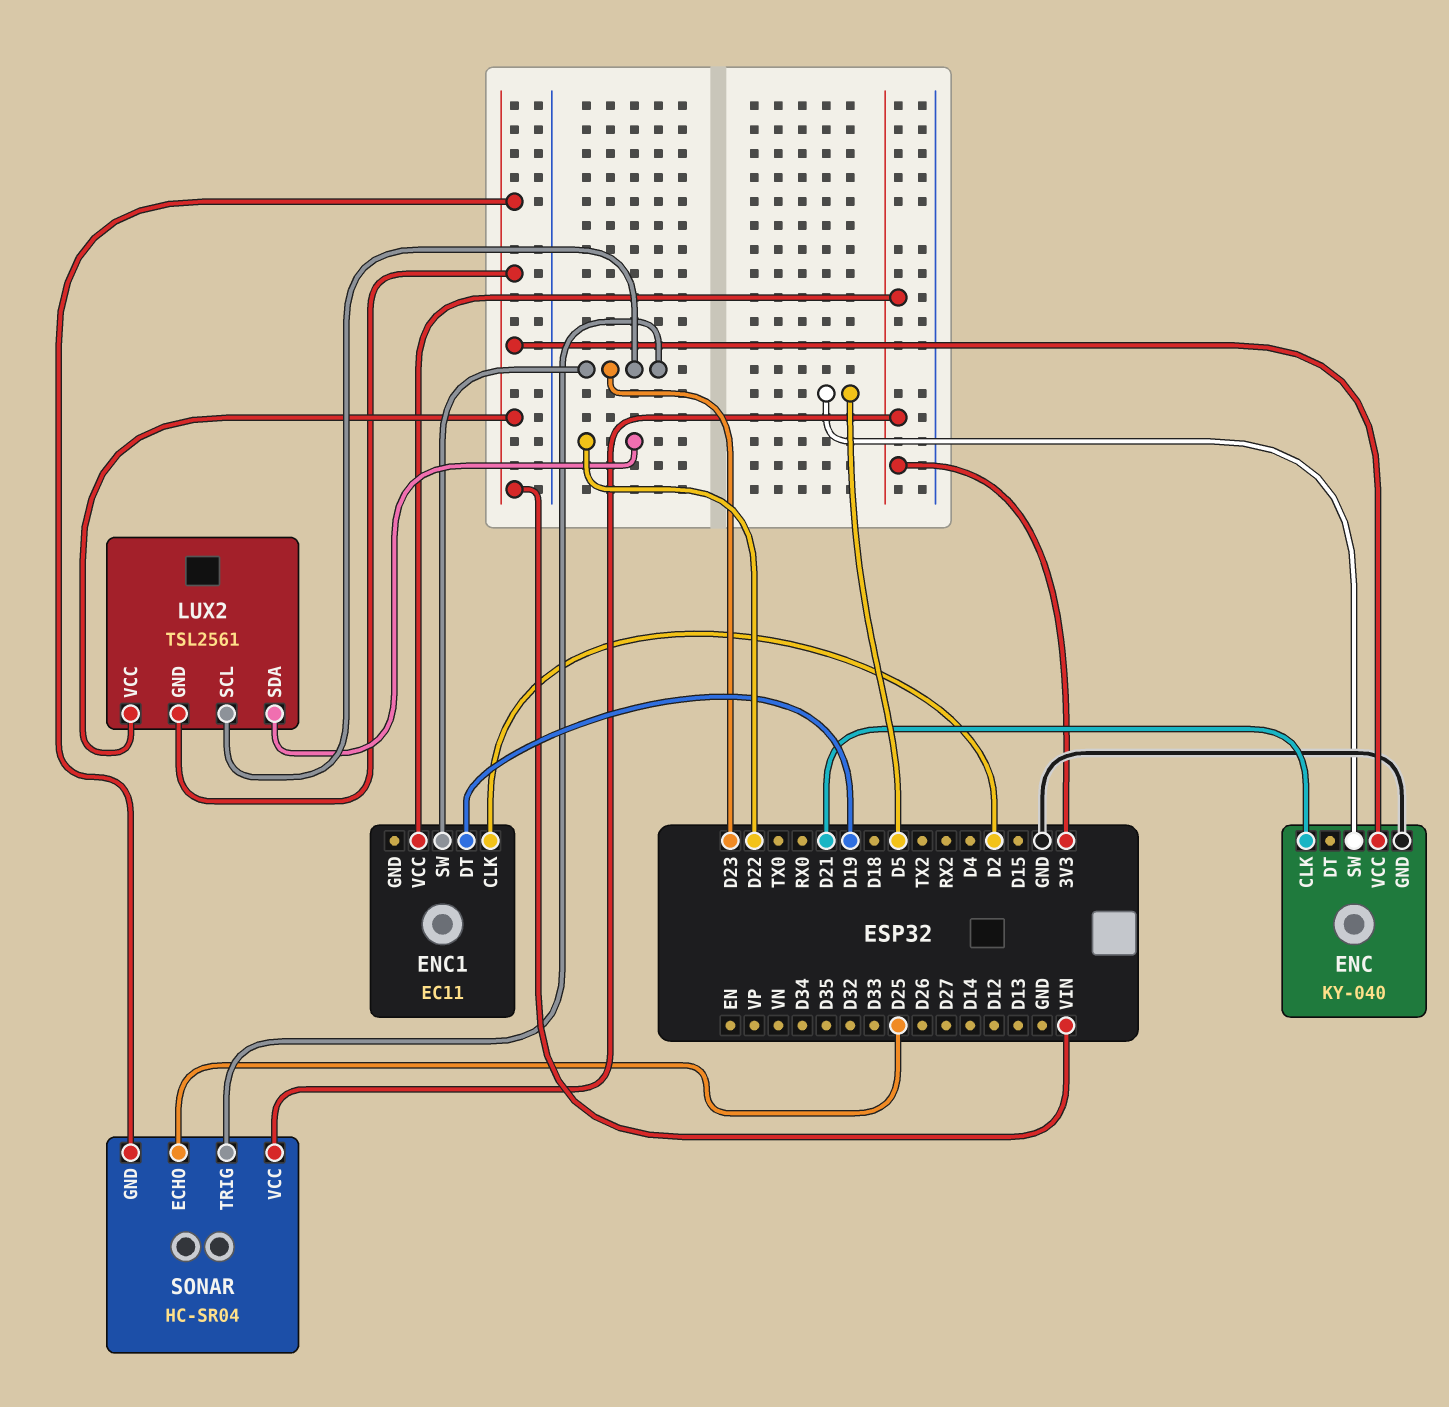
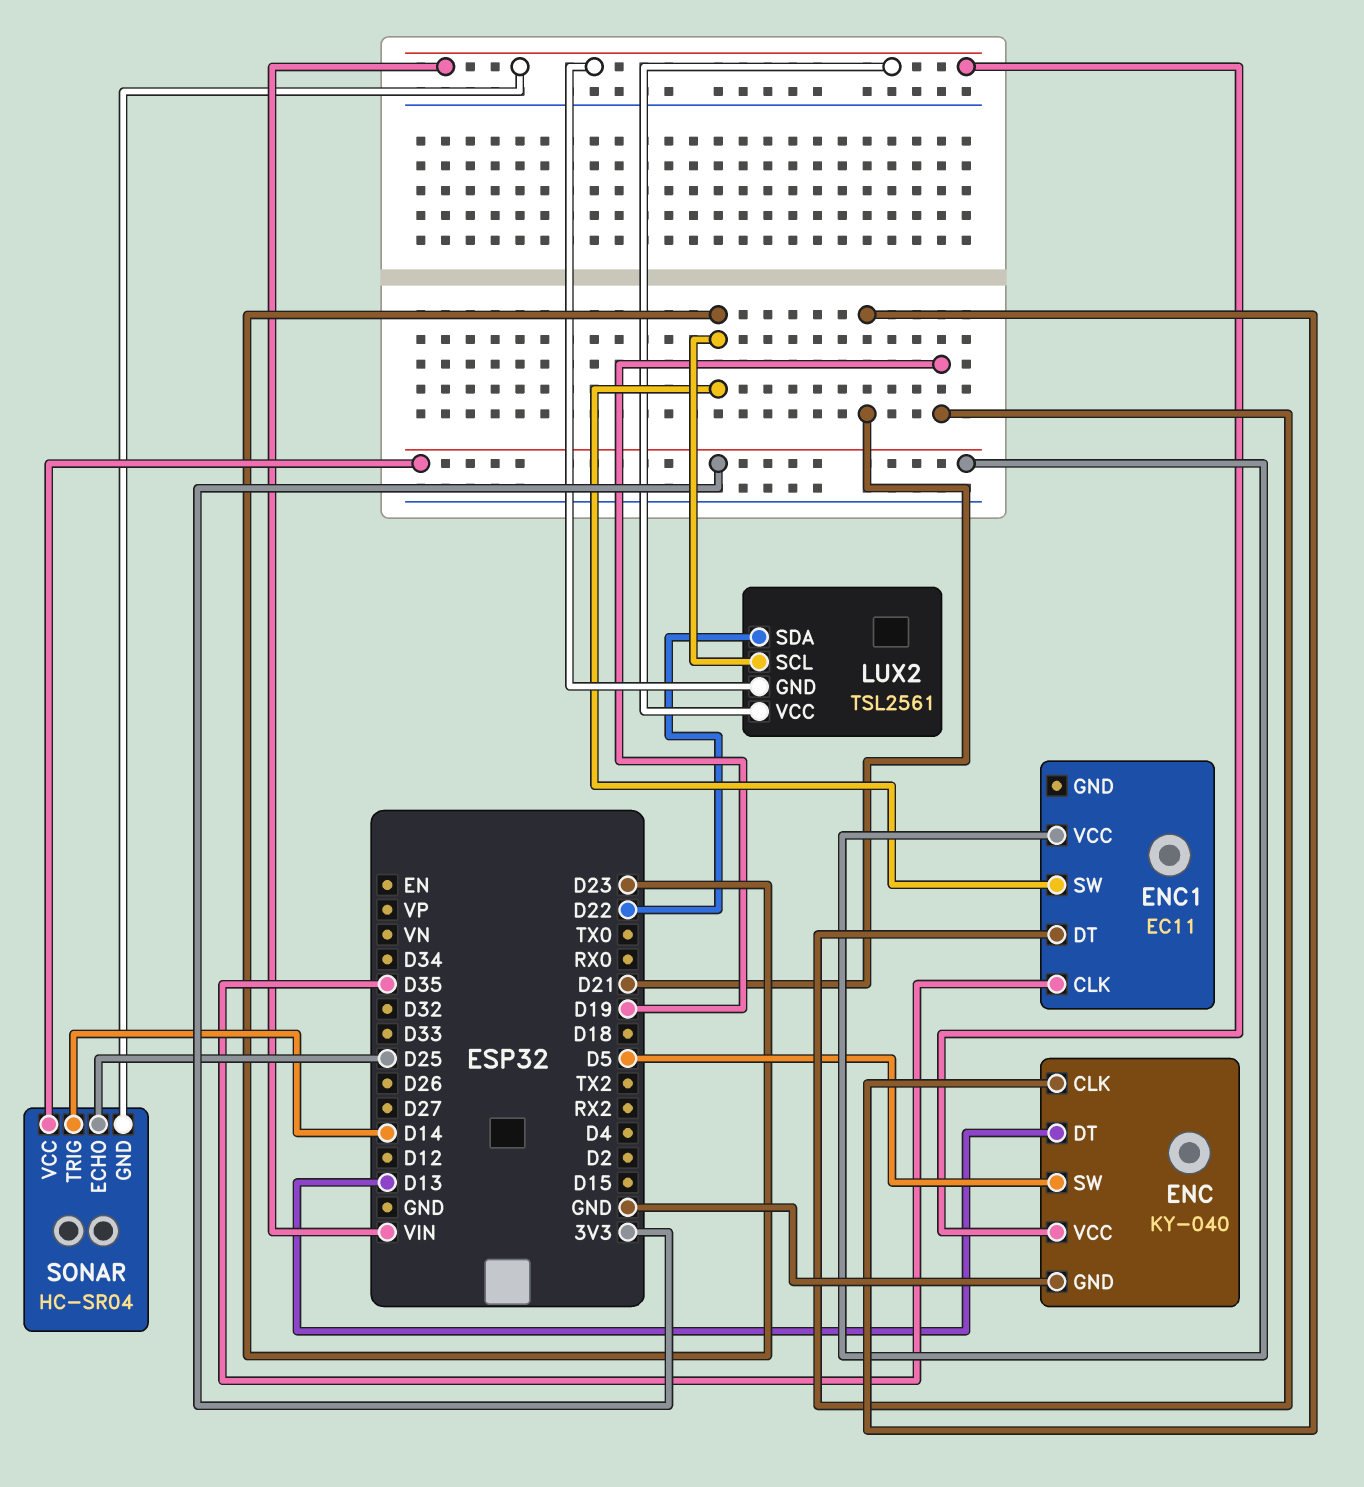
ENC pin DT: none -> D13
ENC1 pin CLK: D2 -> D35
SONAR pin TRIG: D23 -> D14

